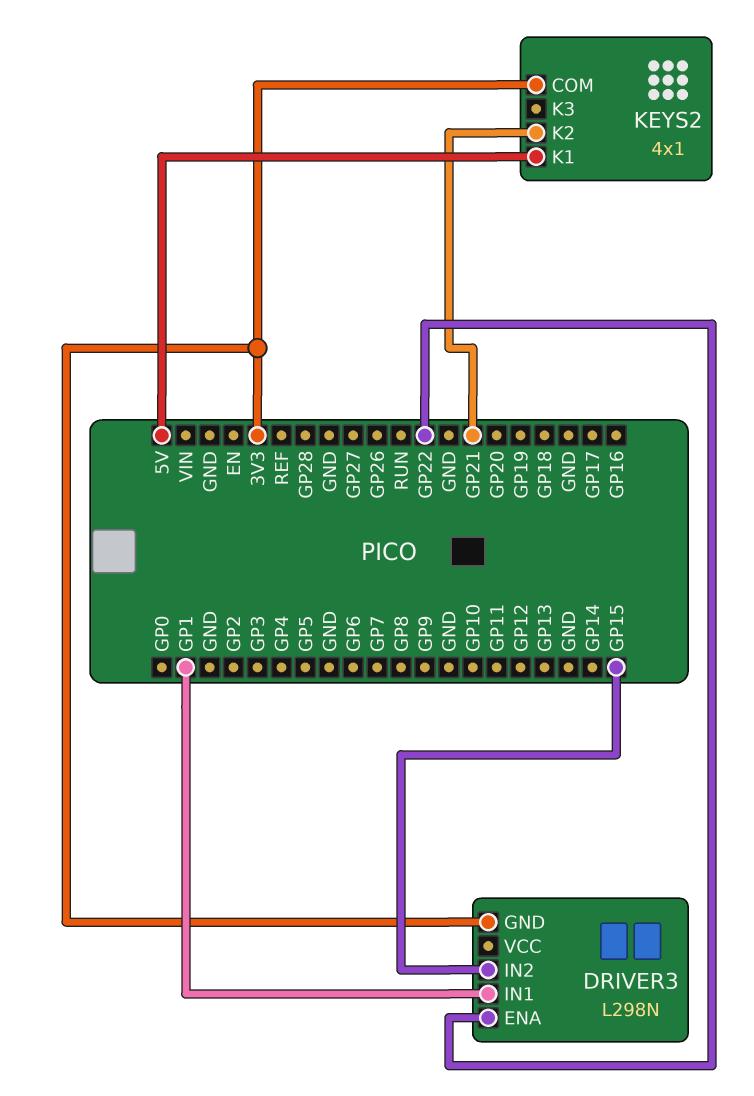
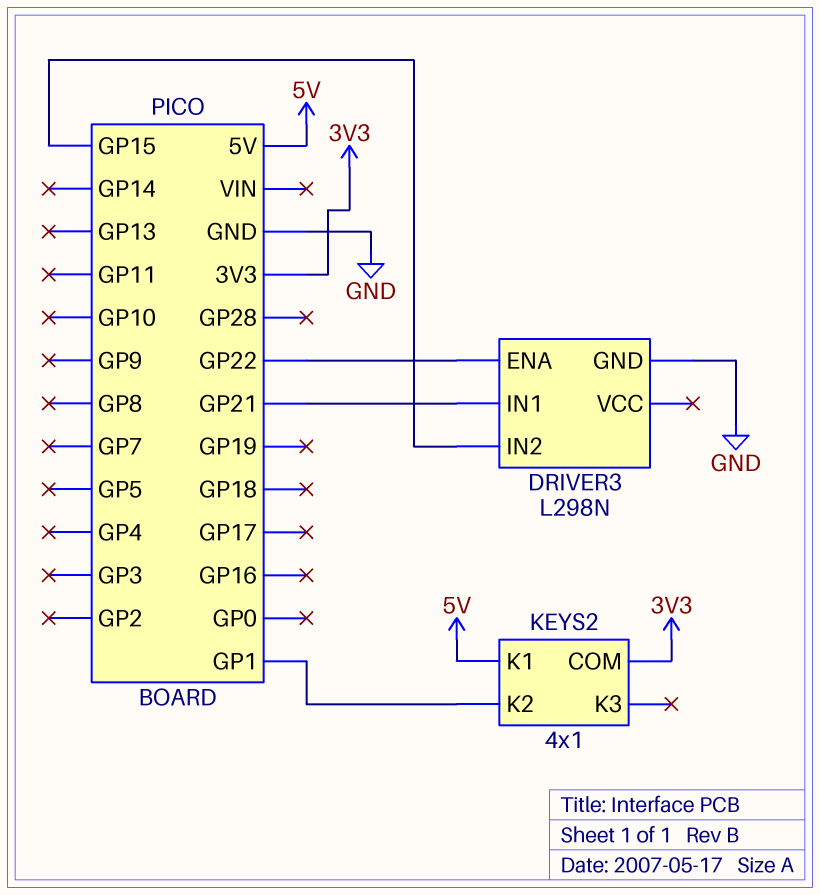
DRIVER3 pin GND: 3V3 -> GND
DRIVER3 pin IN1: GP1 -> GP21
KEYS2 pin K2: GP21 -> GP1

